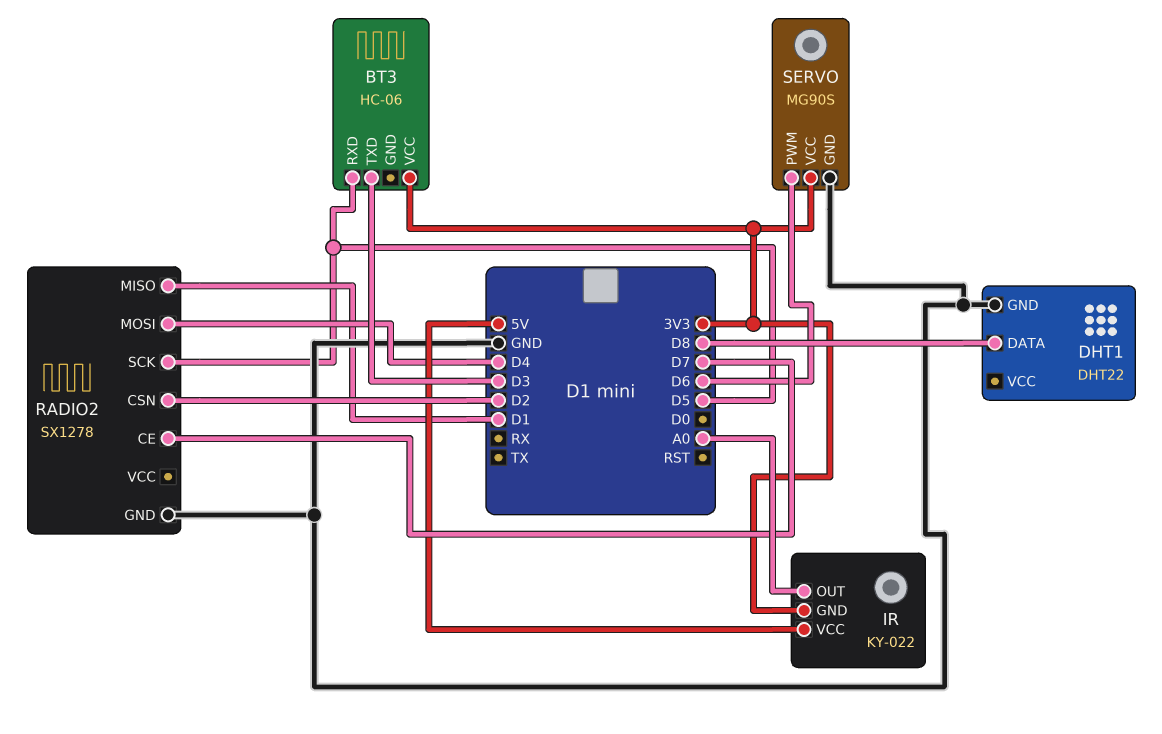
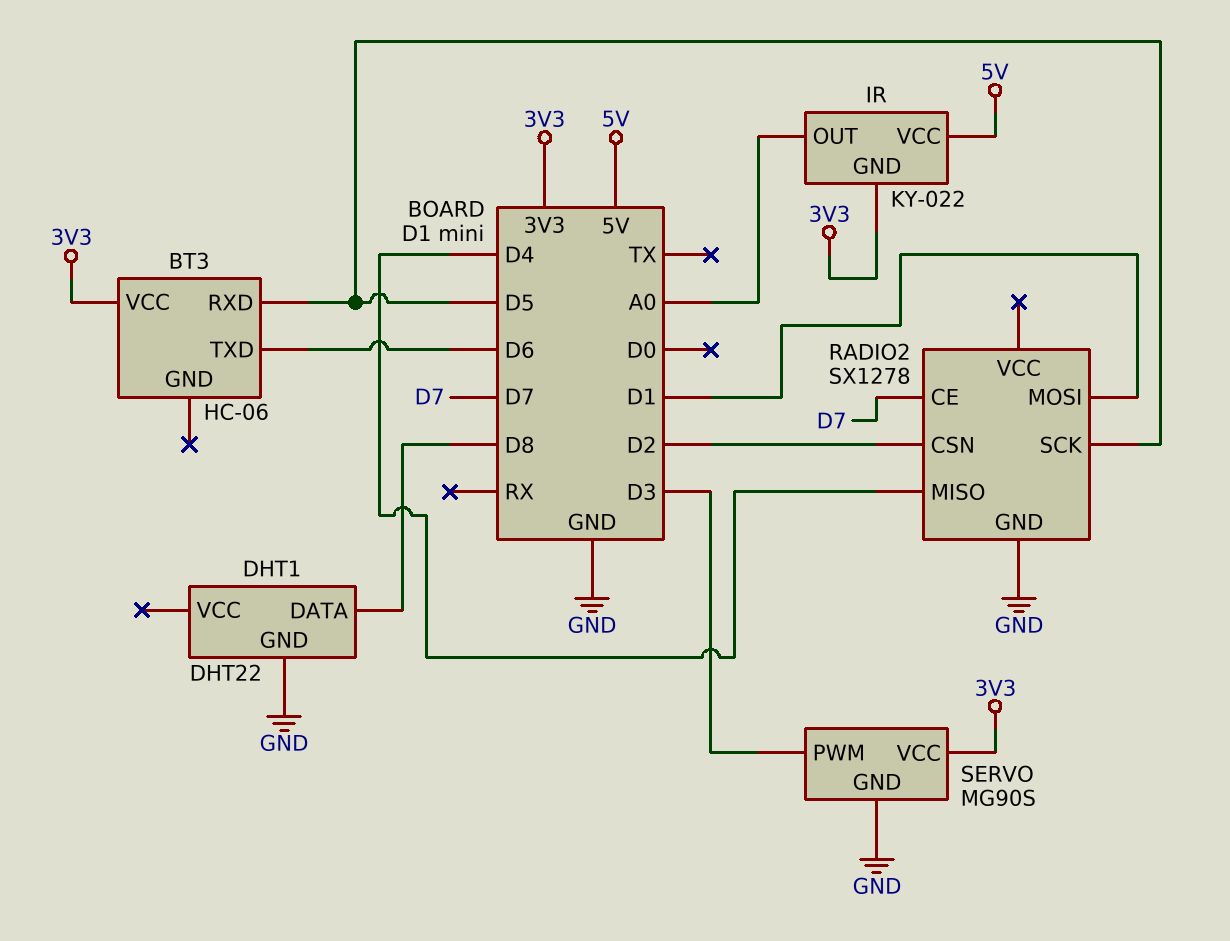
BT3 pin TXD: D3 -> D6
RADIO2 pin MISO: D1 -> D4
RADIO2 pin MOSI: D4 -> D1
SERVO pin PWM: D6 -> D3

